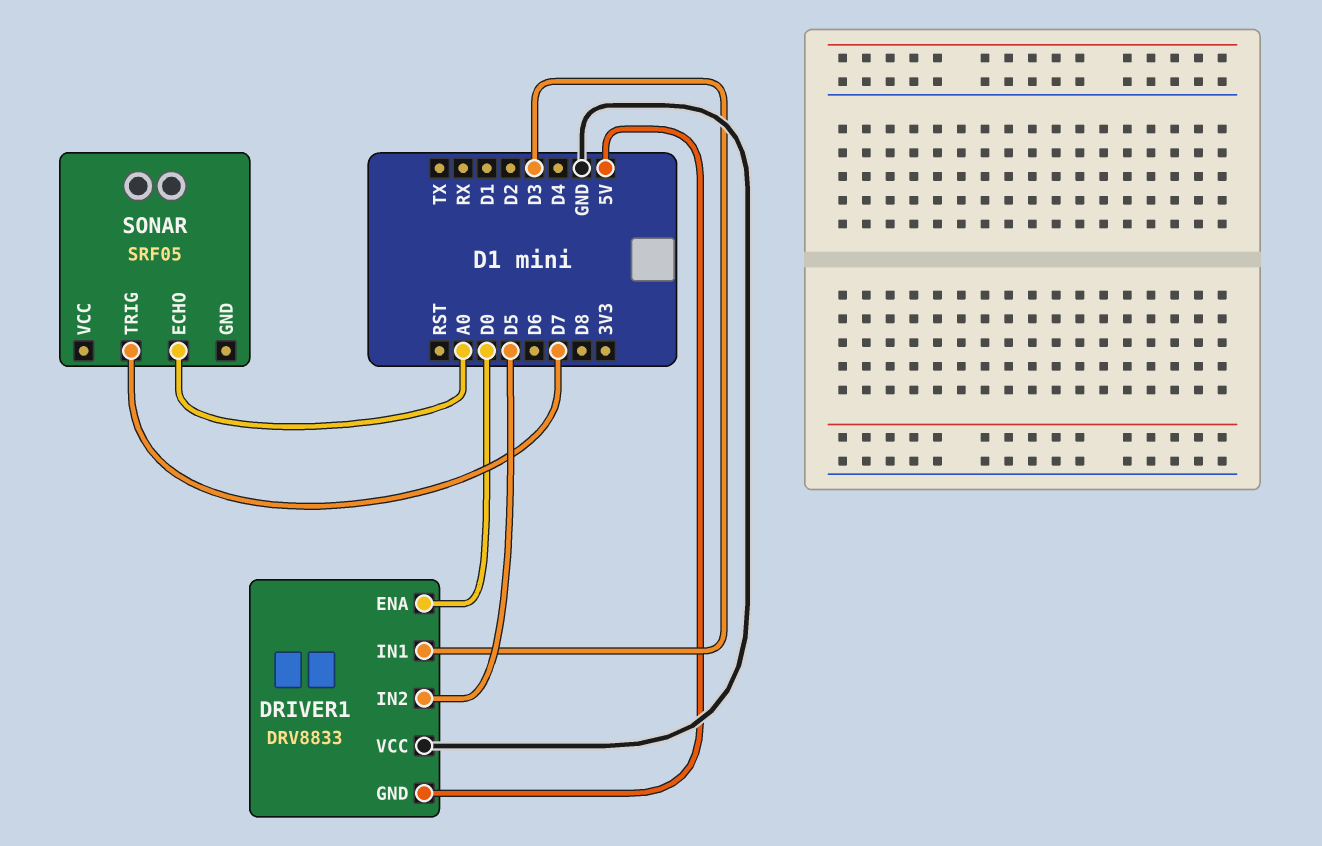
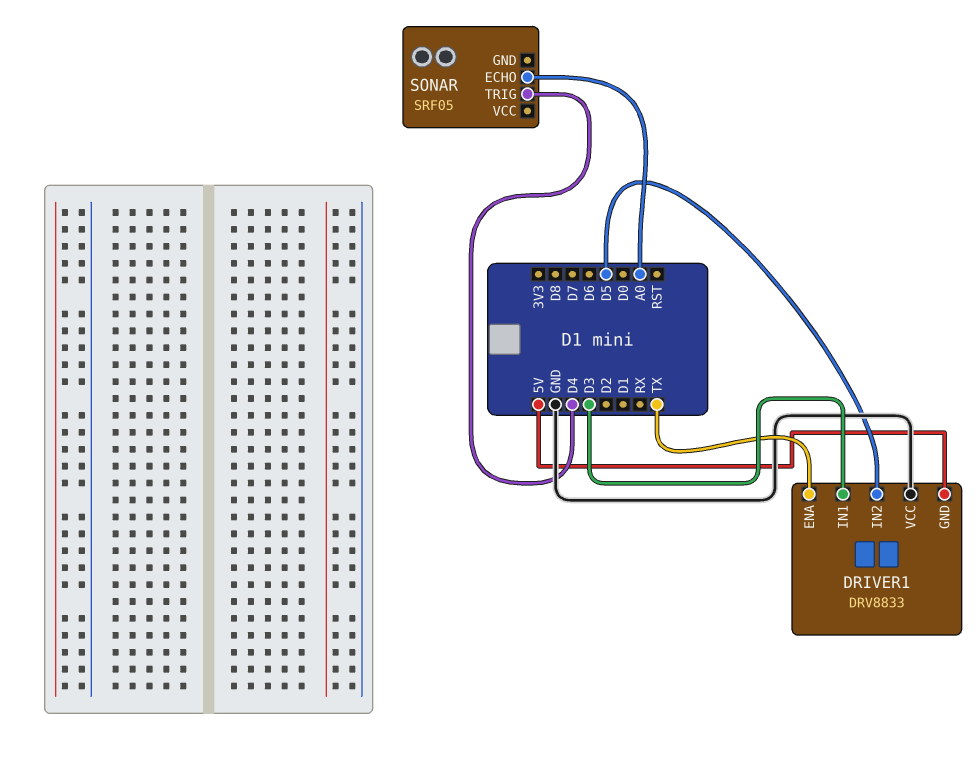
DRIVER1 pin ENA: D0 -> TX
SONAR pin TRIG: D7 -> D4

